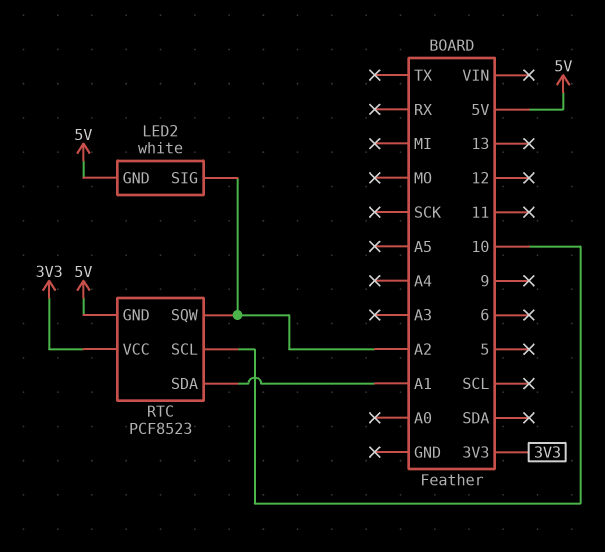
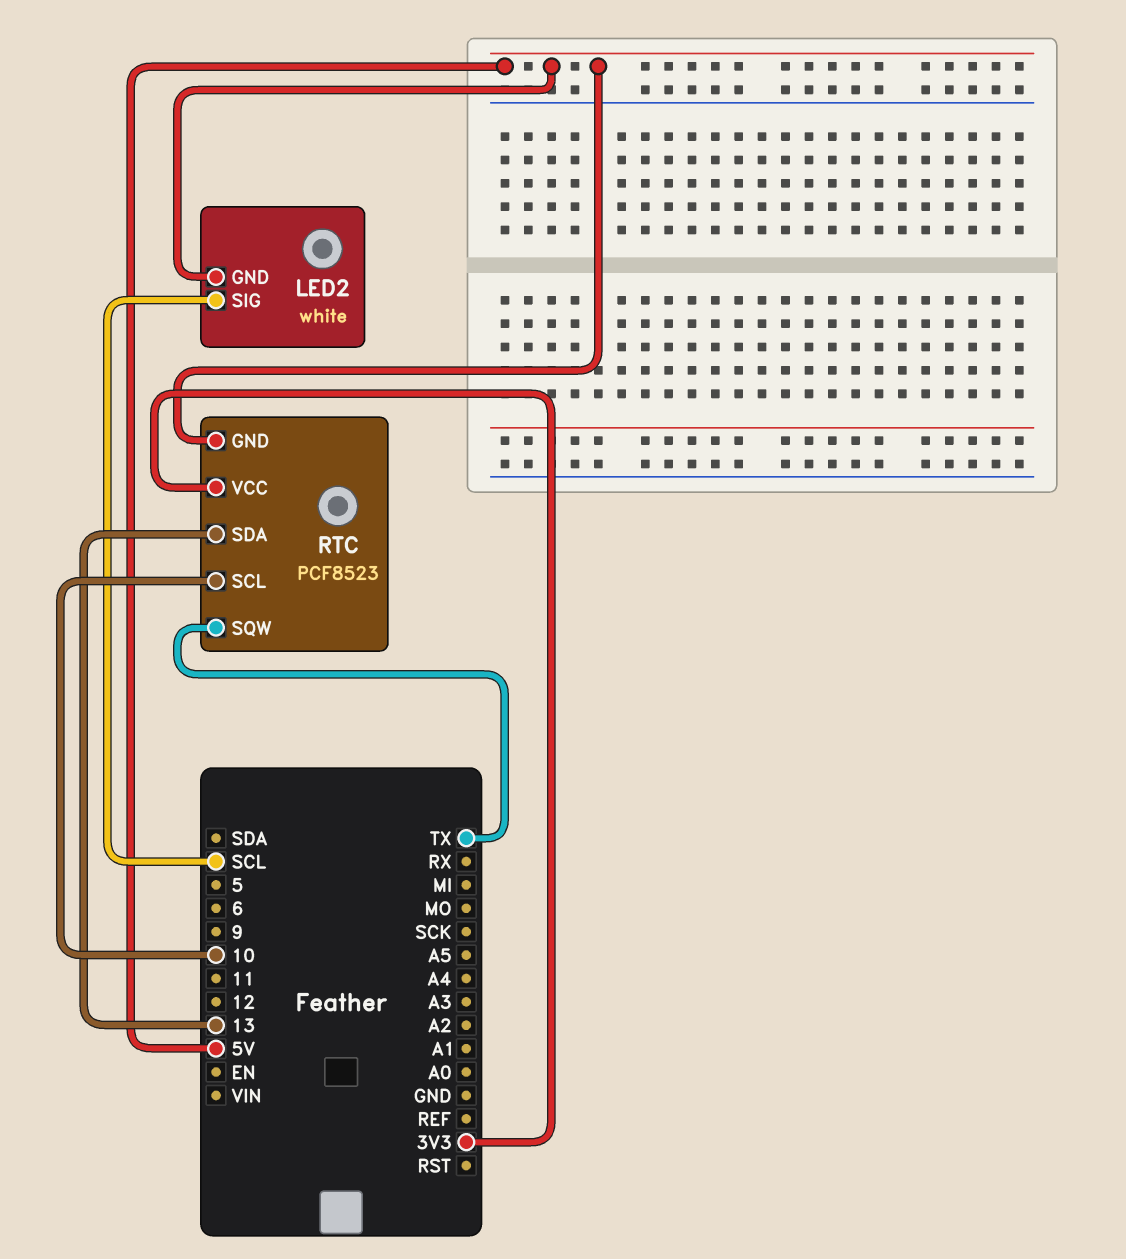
LED2 pin SIG: A2 -> SCL
RTC pin SDA: A1 -> 13
RTC pin SQW: A2 -> TX

